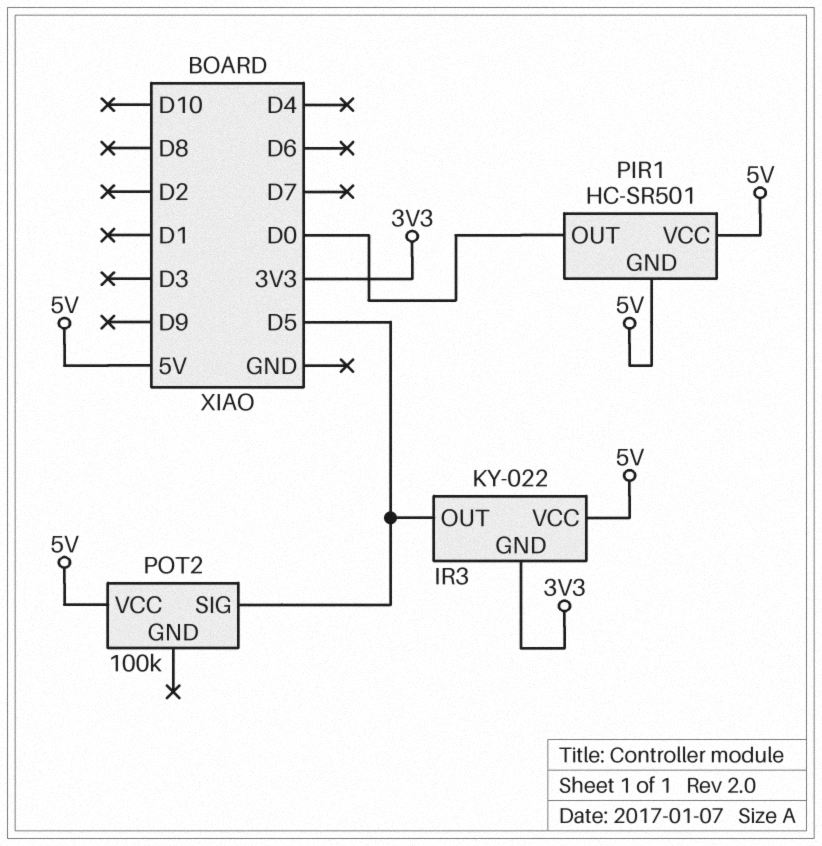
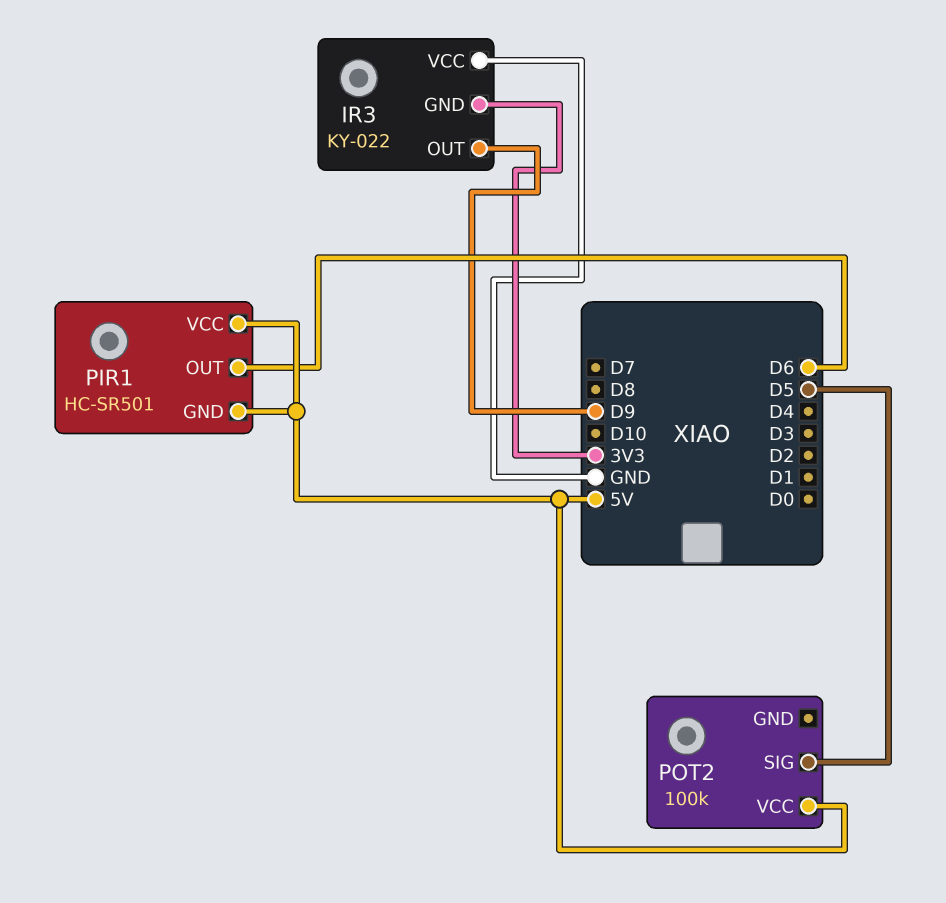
IR3 pin OUT: D5 -> D9
IR3 pin VCC: 5V -> GND
PIR1 pin OUT: D0 -> D6

